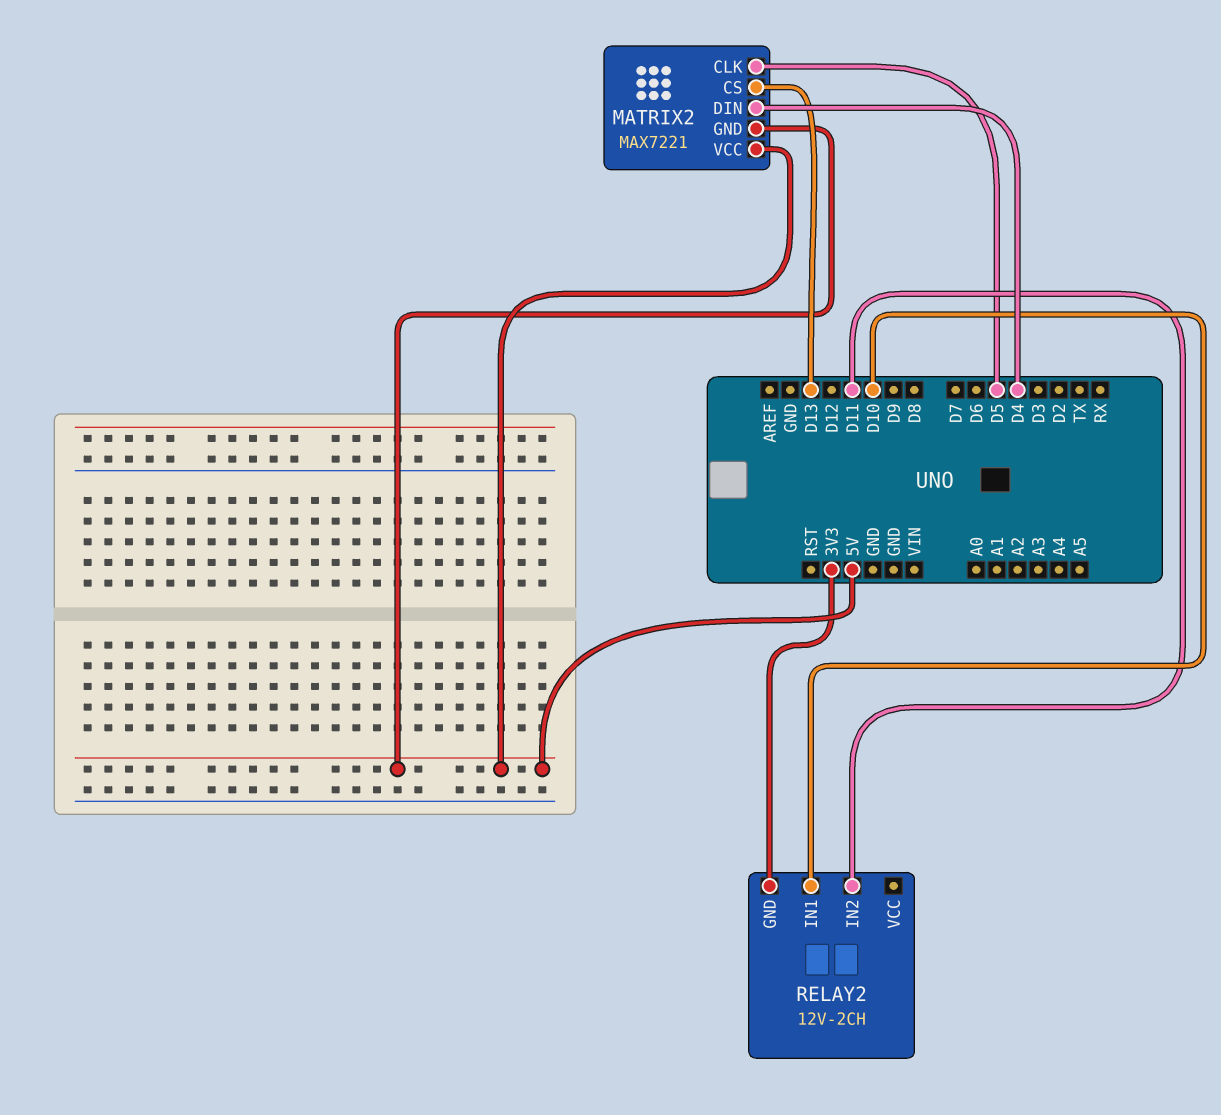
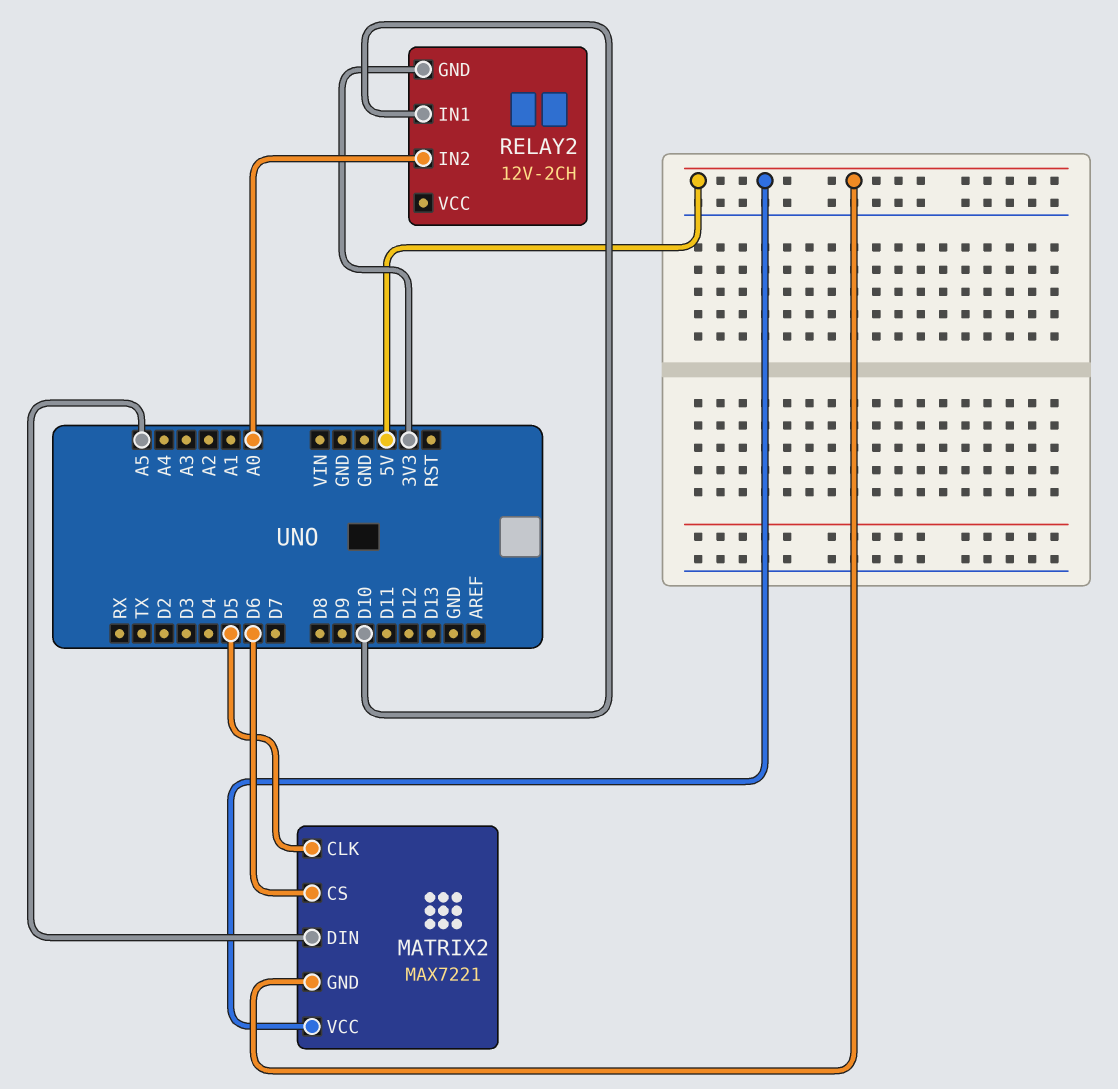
MATRIX2 pin CS: D13 -> D6
MATRIX2 pin DIN: D4 -> A5
RELAY2 pin IN2: D11 -> A0

